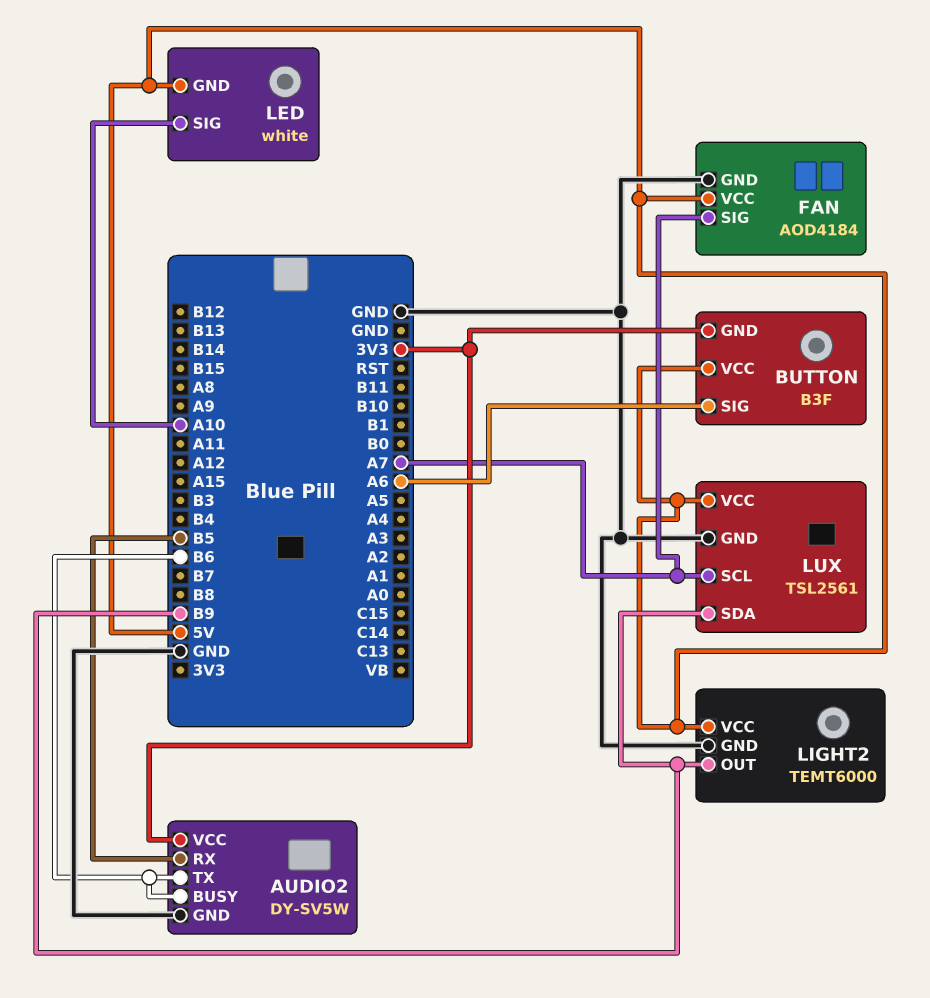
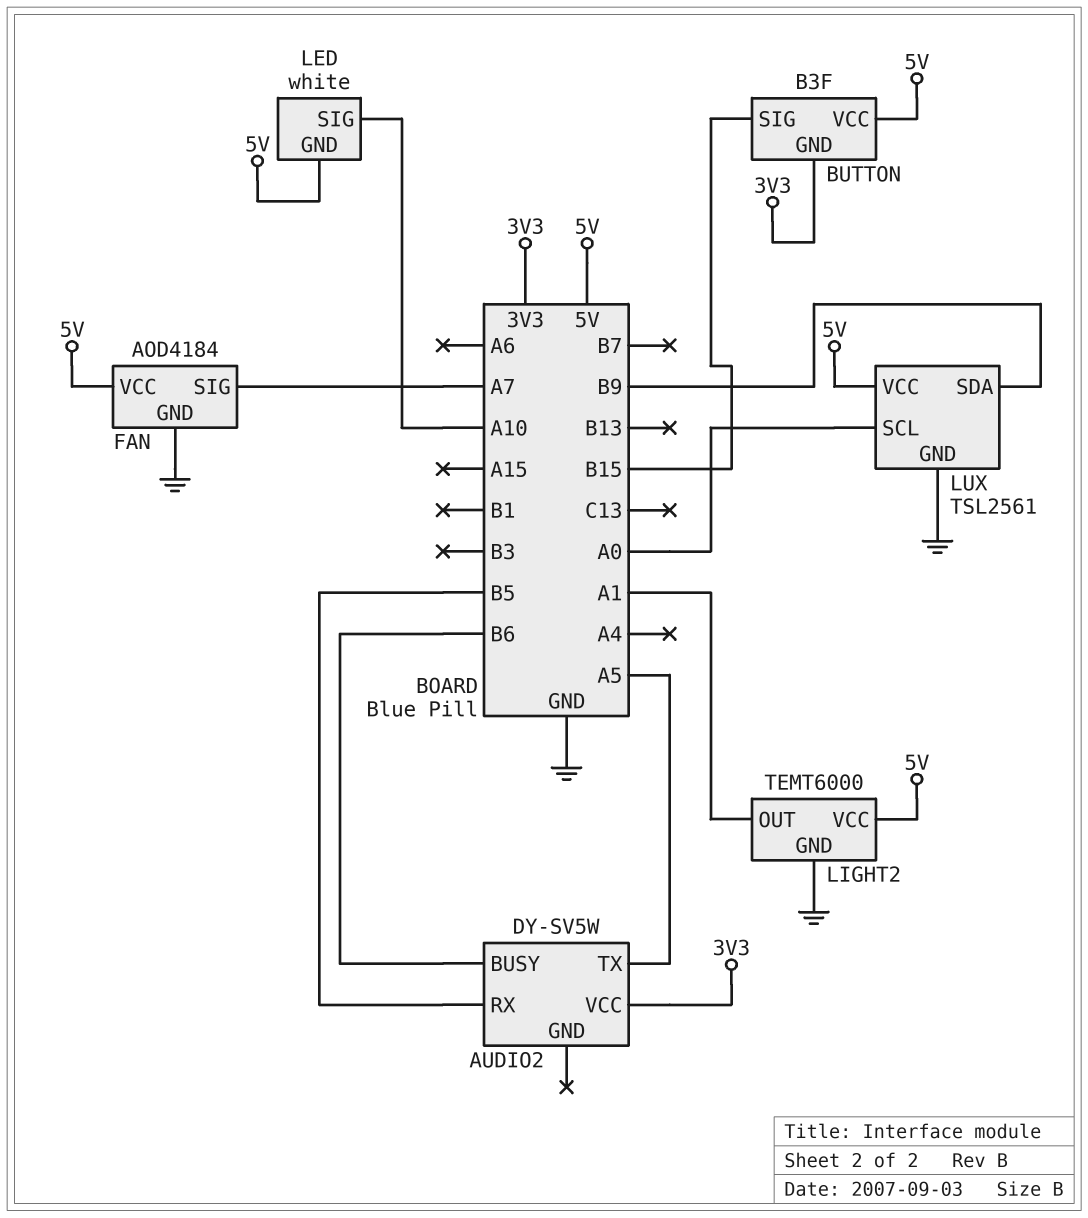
AUDIO2 pin GND: GND -> none
AUDIO2 pin TX: B6 -> A5
BUTTON pin SIG: A6 -> B15
LIGHT2 pin OUT: B9 -> A1
LUX pin SCL: A7 -> A0

